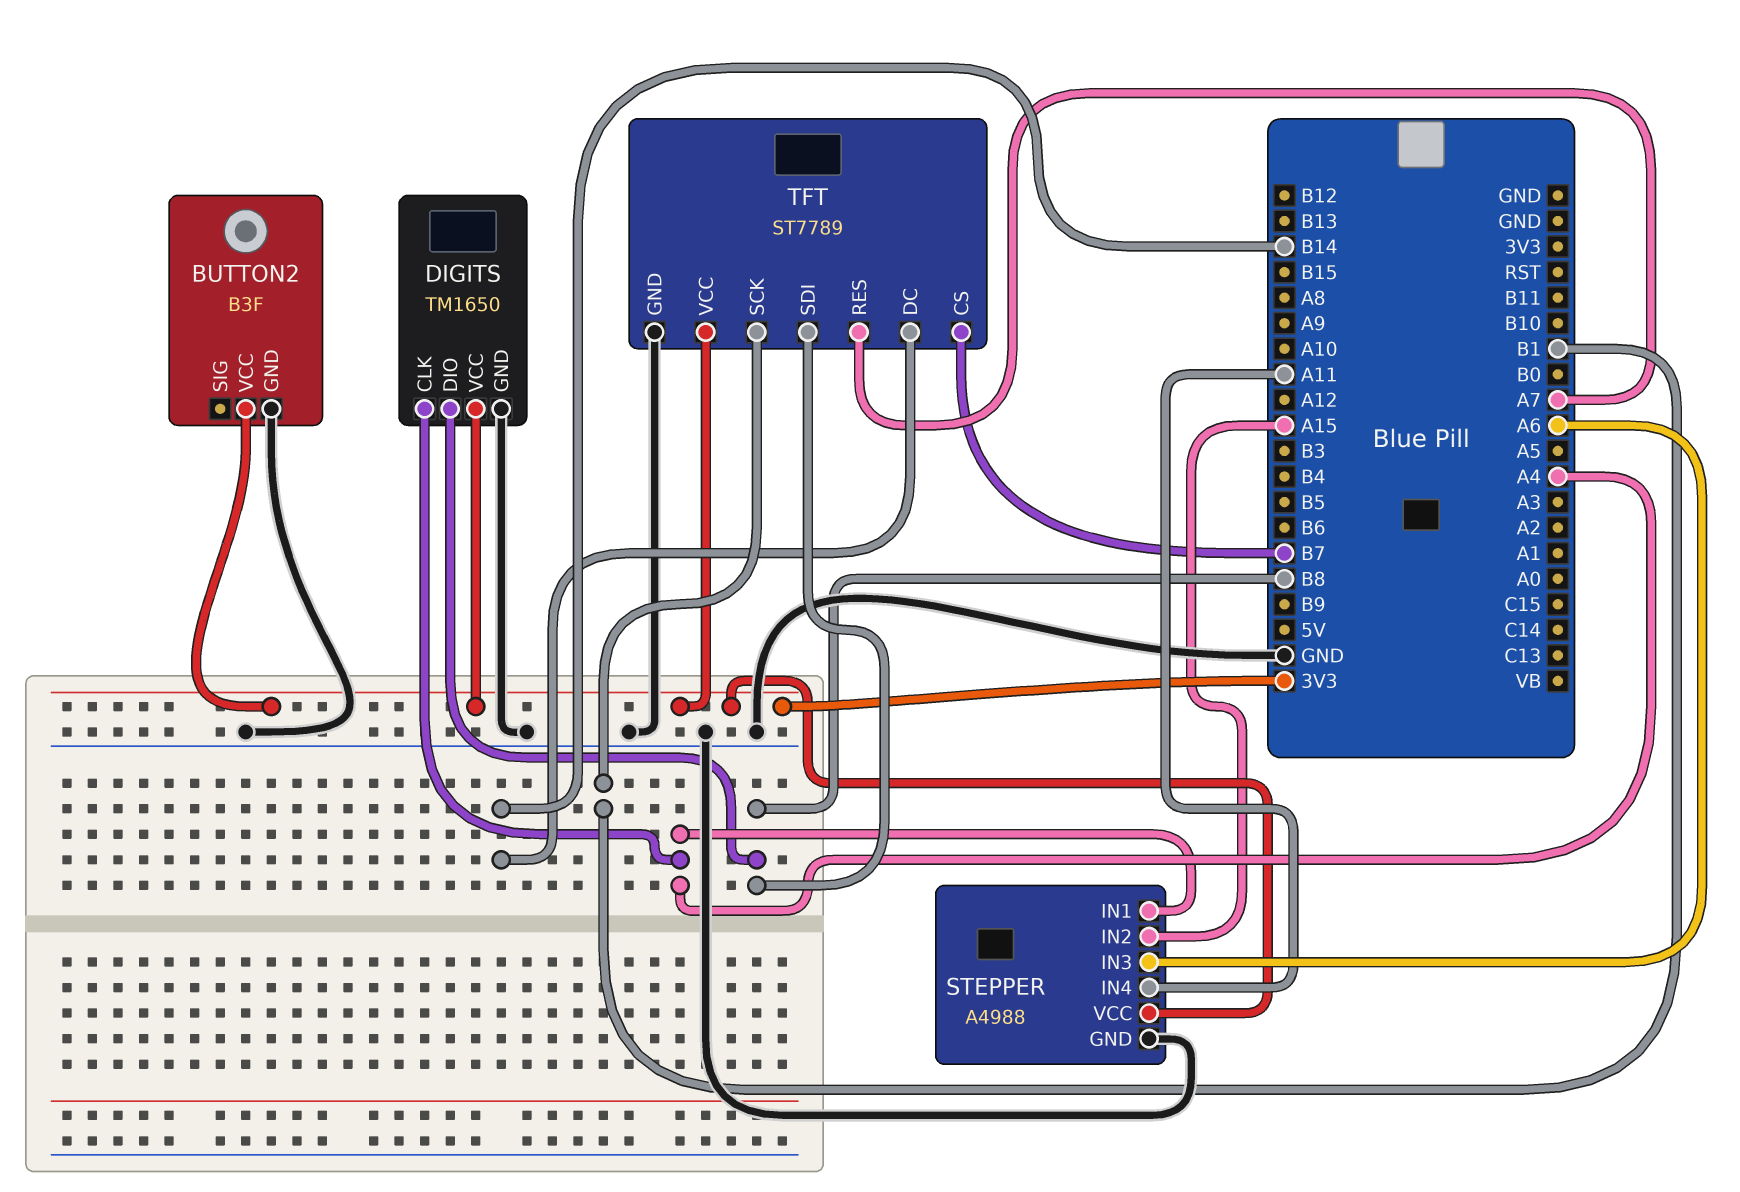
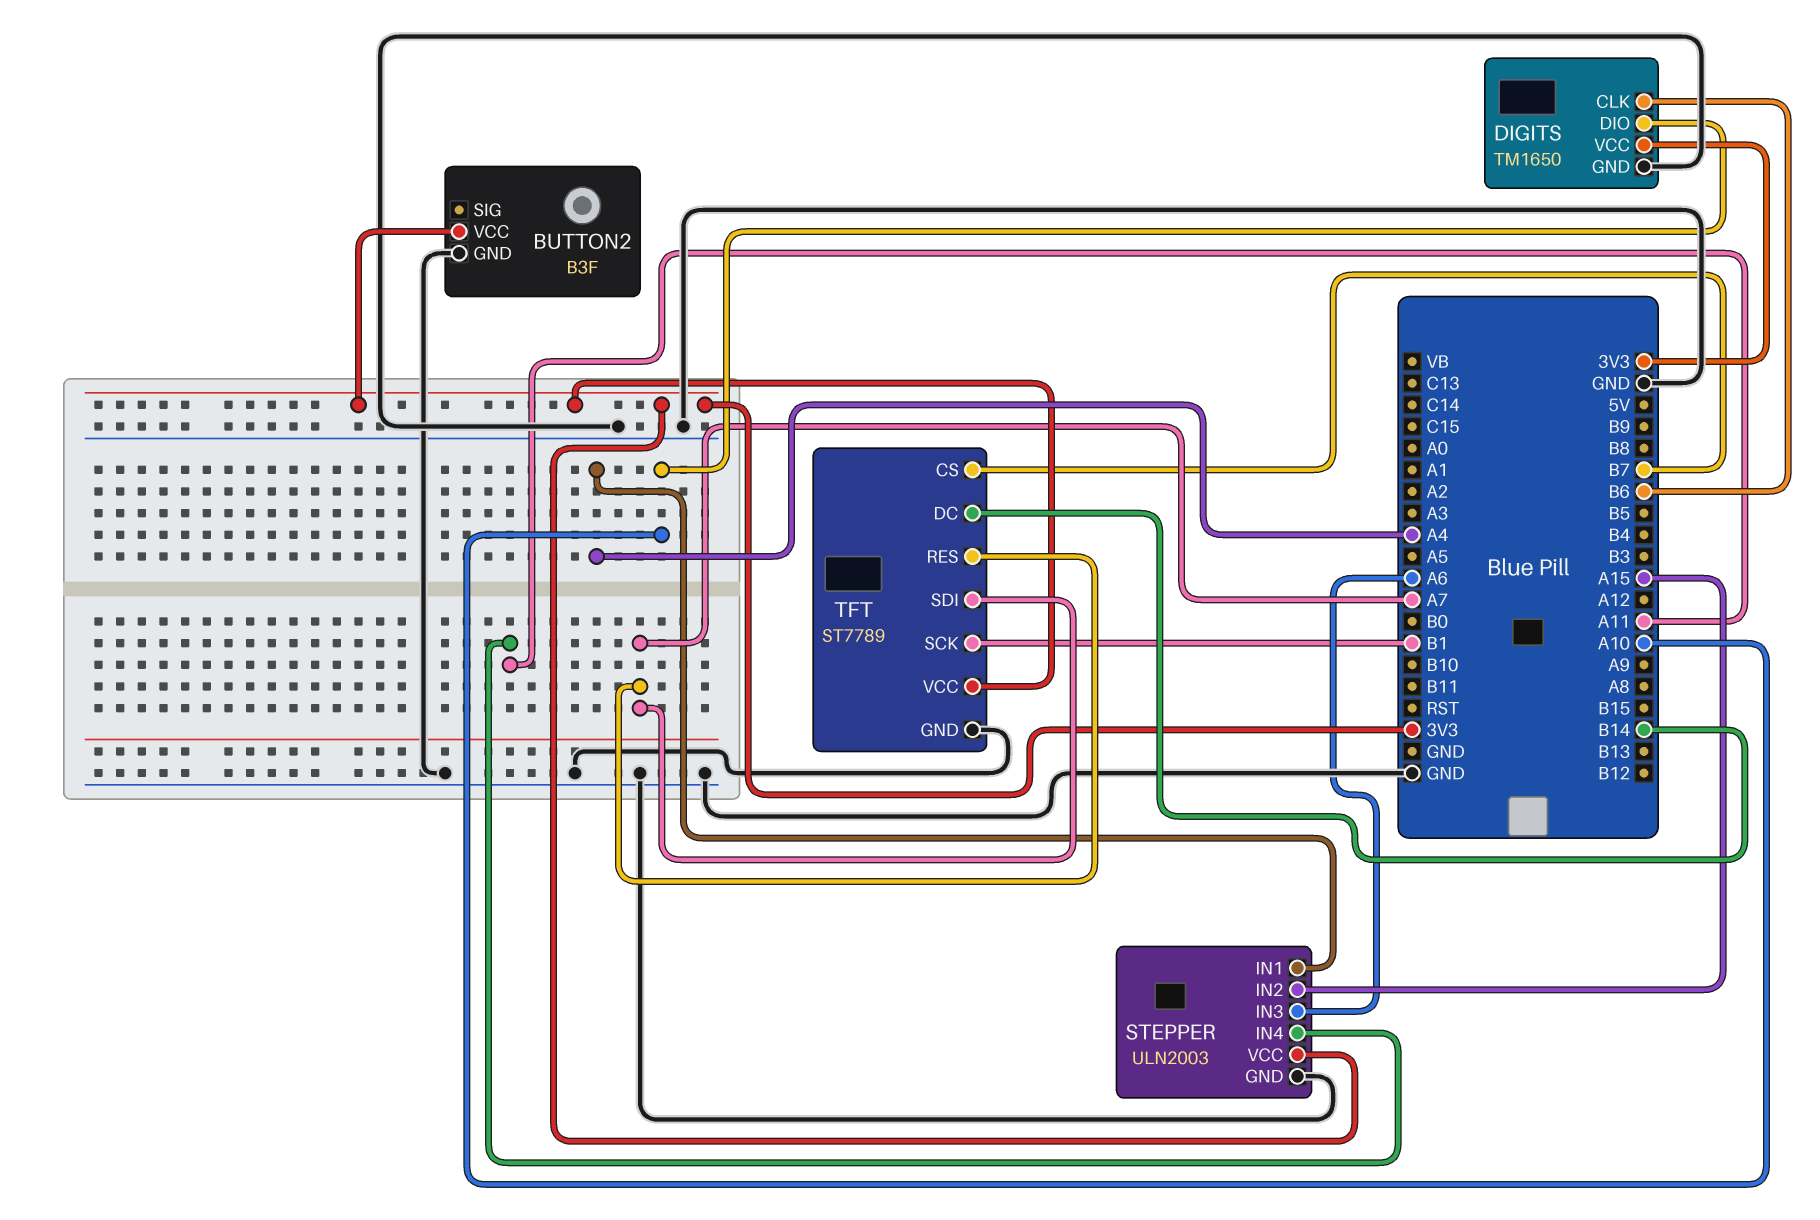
DIGITS pin CLK: A4 -> B6
DIGITS pin DIO: B8 -> A10
STEPPER: A4988 -> ULN2003
TFT pin SDI: B8 -> A7

